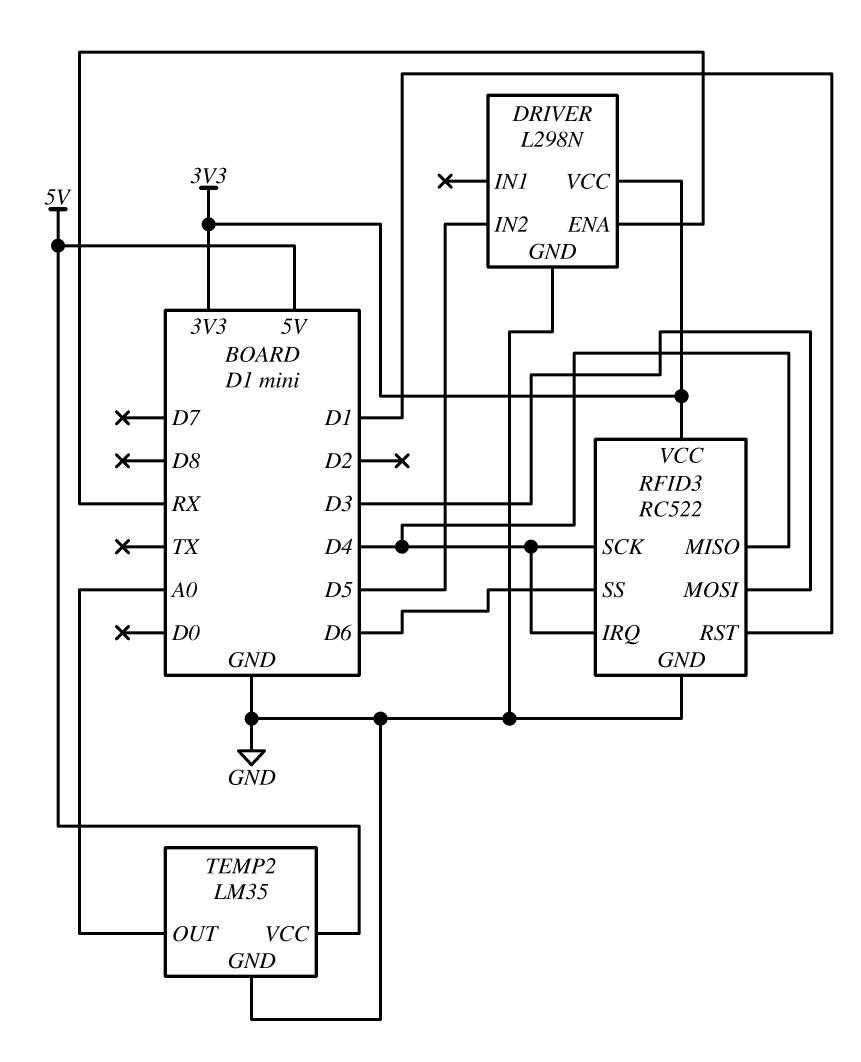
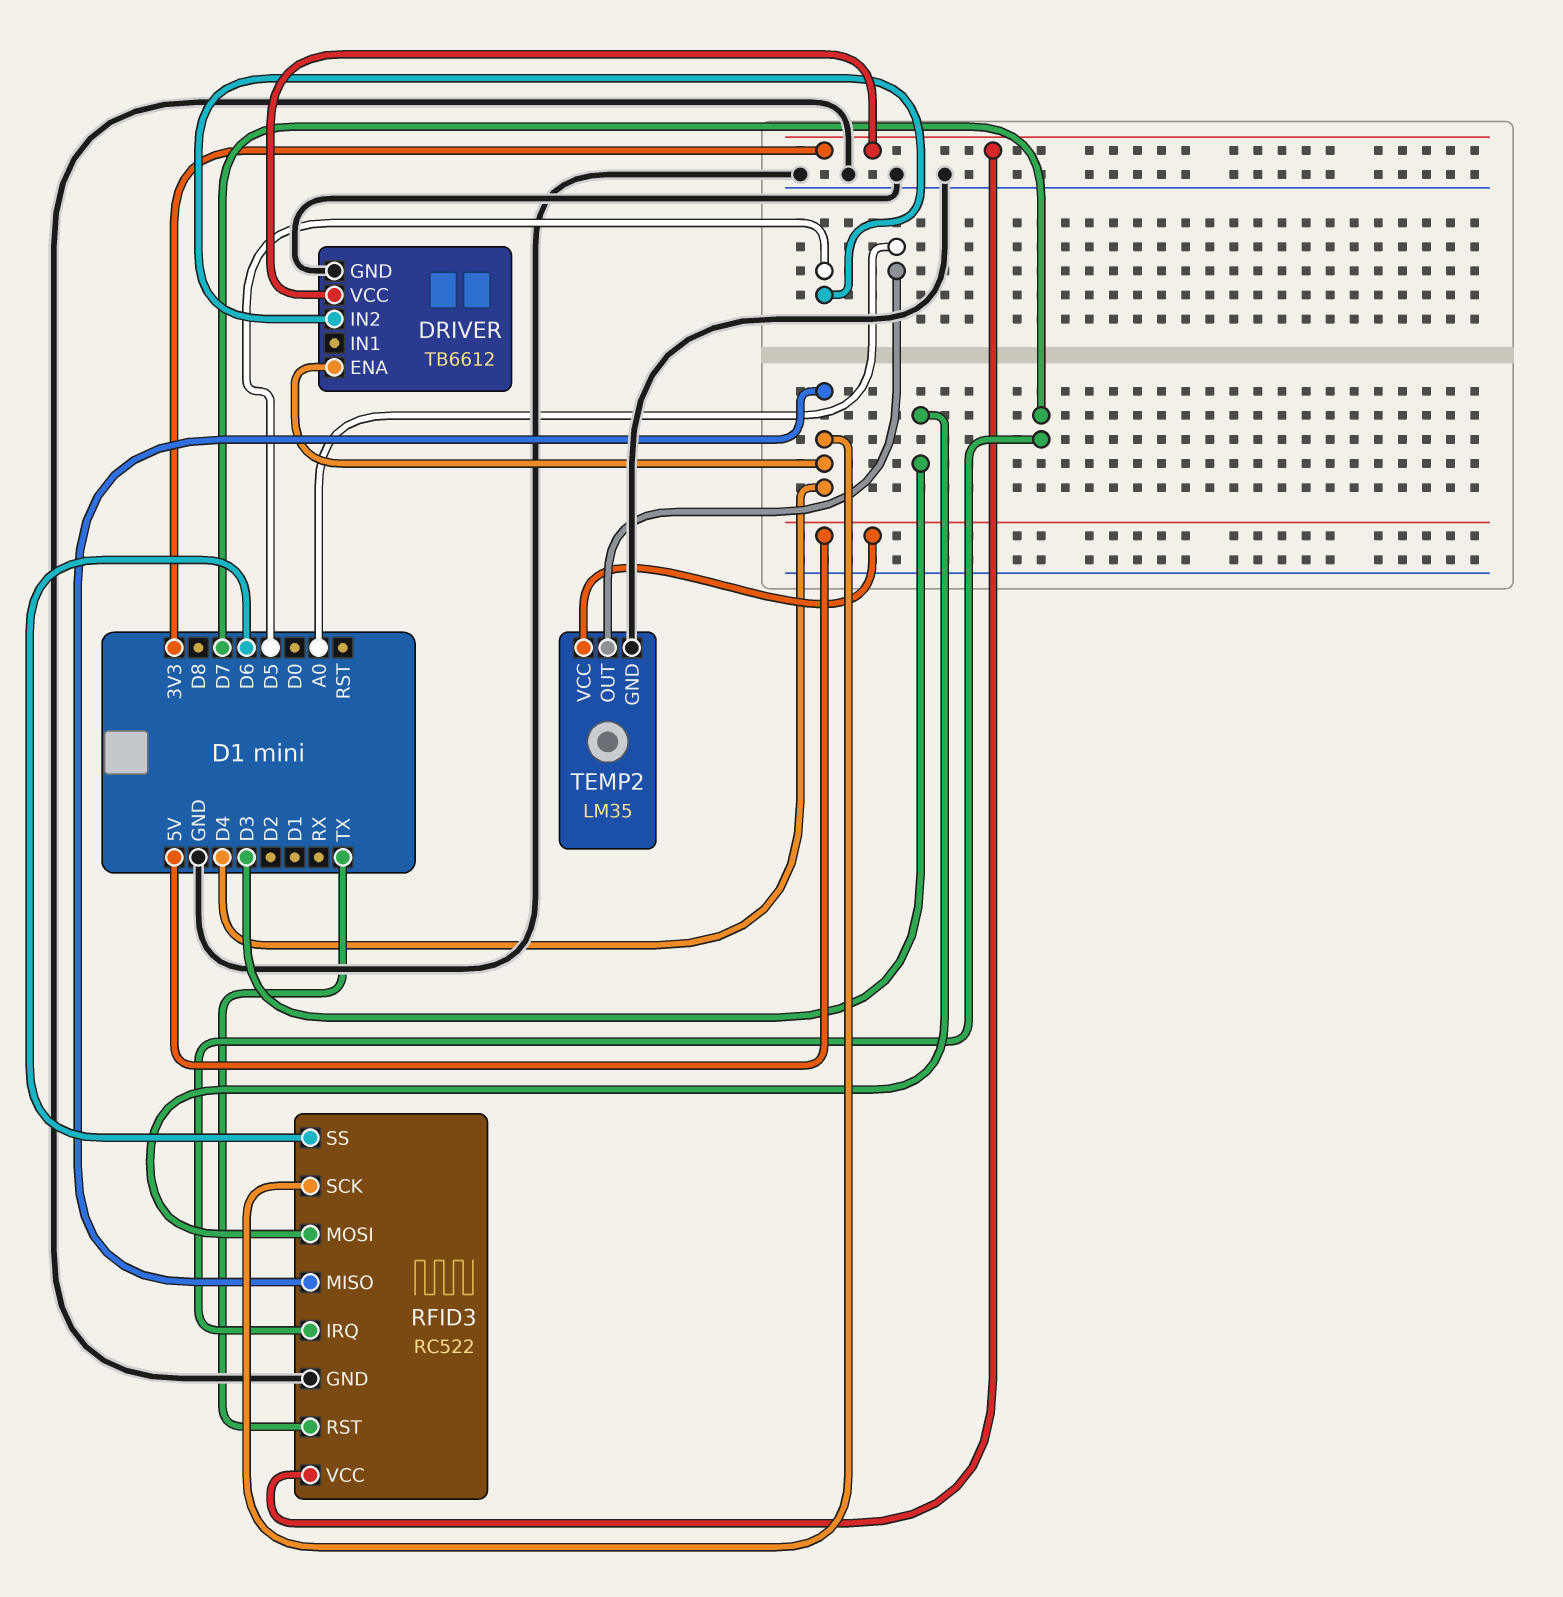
DRIVER: L298N -> TB6612
DRIVER pin ENA: RX -> D4
RFID3 pin IRQ: D4 -> D7
RFID3 pin RST: D1 -> TX

